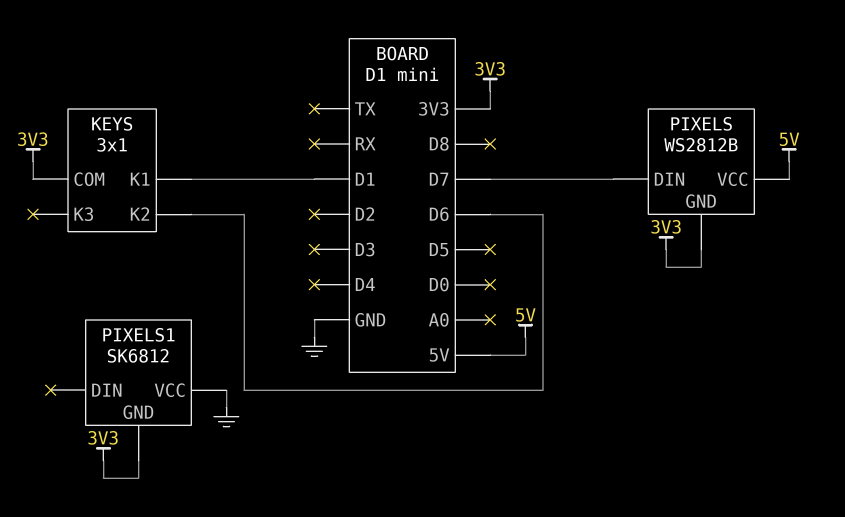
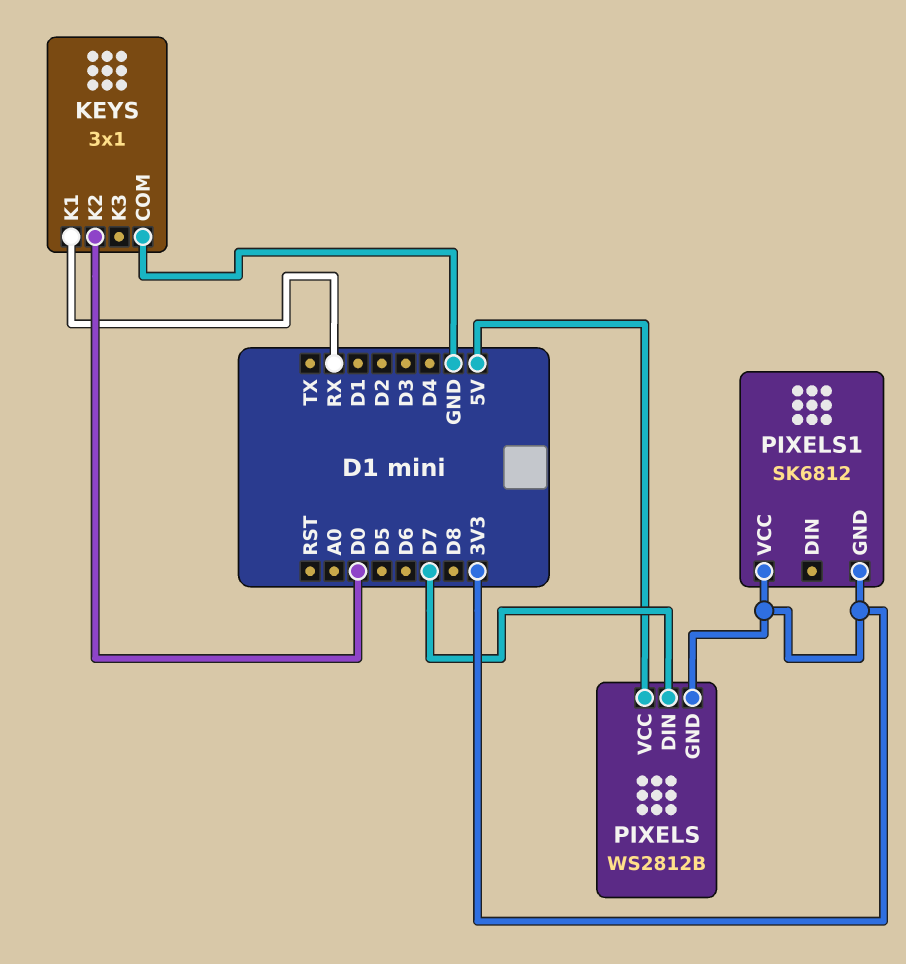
KEYS pin COM: 3V3 -> GND
KEYS pin K1: D1 -> RX
KEYS pin K2: D6 -> D0
PIXELS1 pin VCC: GND -> 3V3

